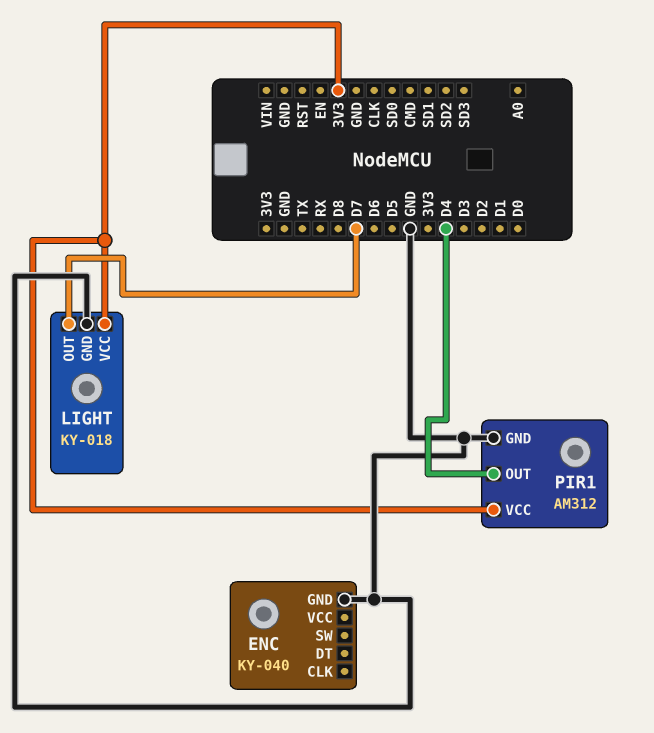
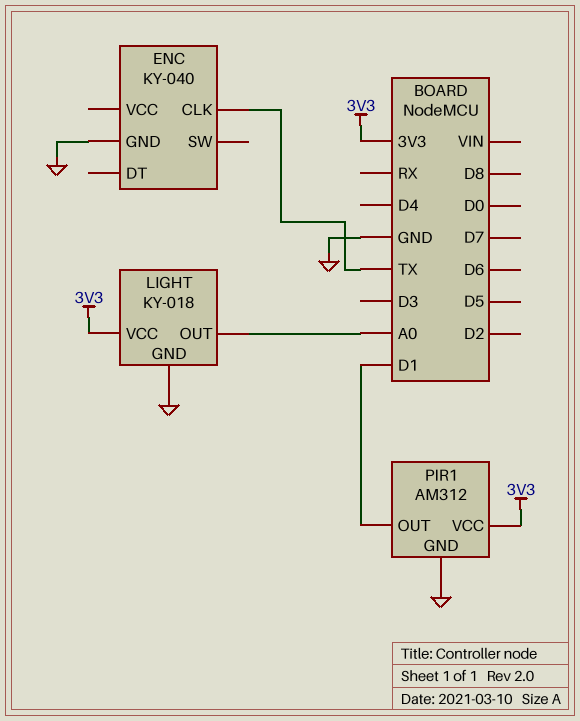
ENC pin CLK: none -> TX
LIGHT pin OUT: D7 -> A0
PIR1 pin OUT: D4 -> D1

